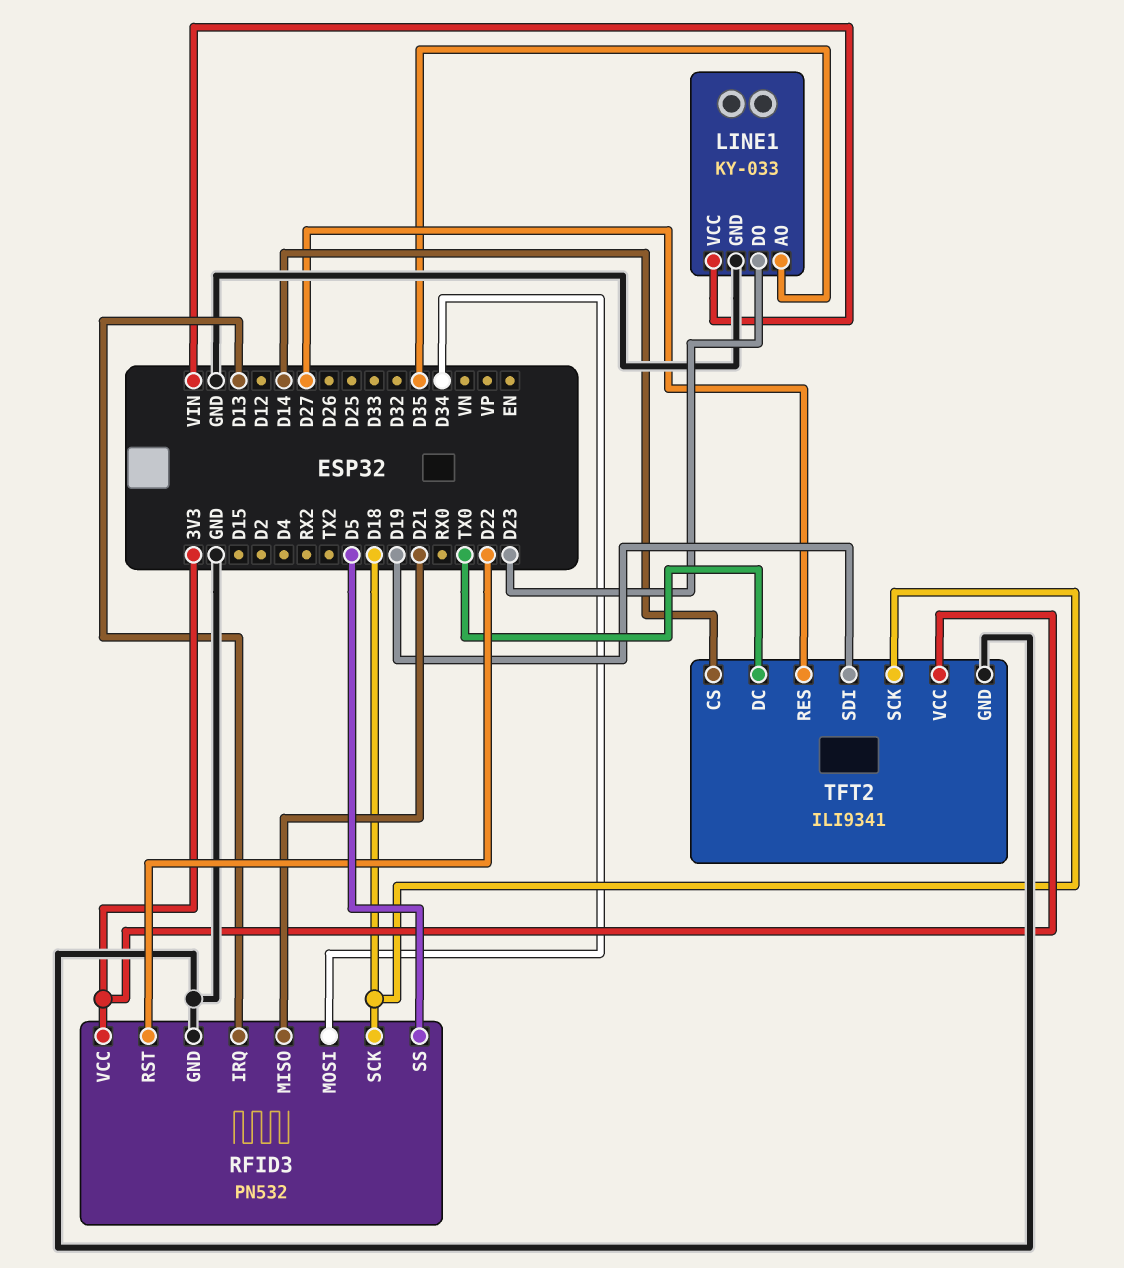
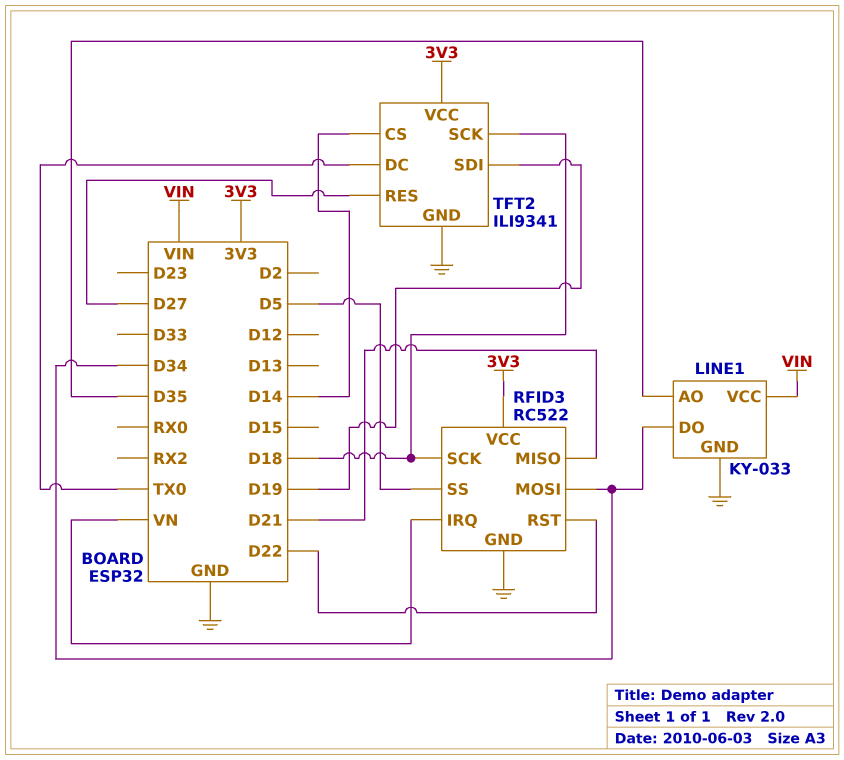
LINE1 pin DO: D23 -> D34
RFID3: PN532 -> RC522
RFID3 pin IRQ: D13 -> VN

